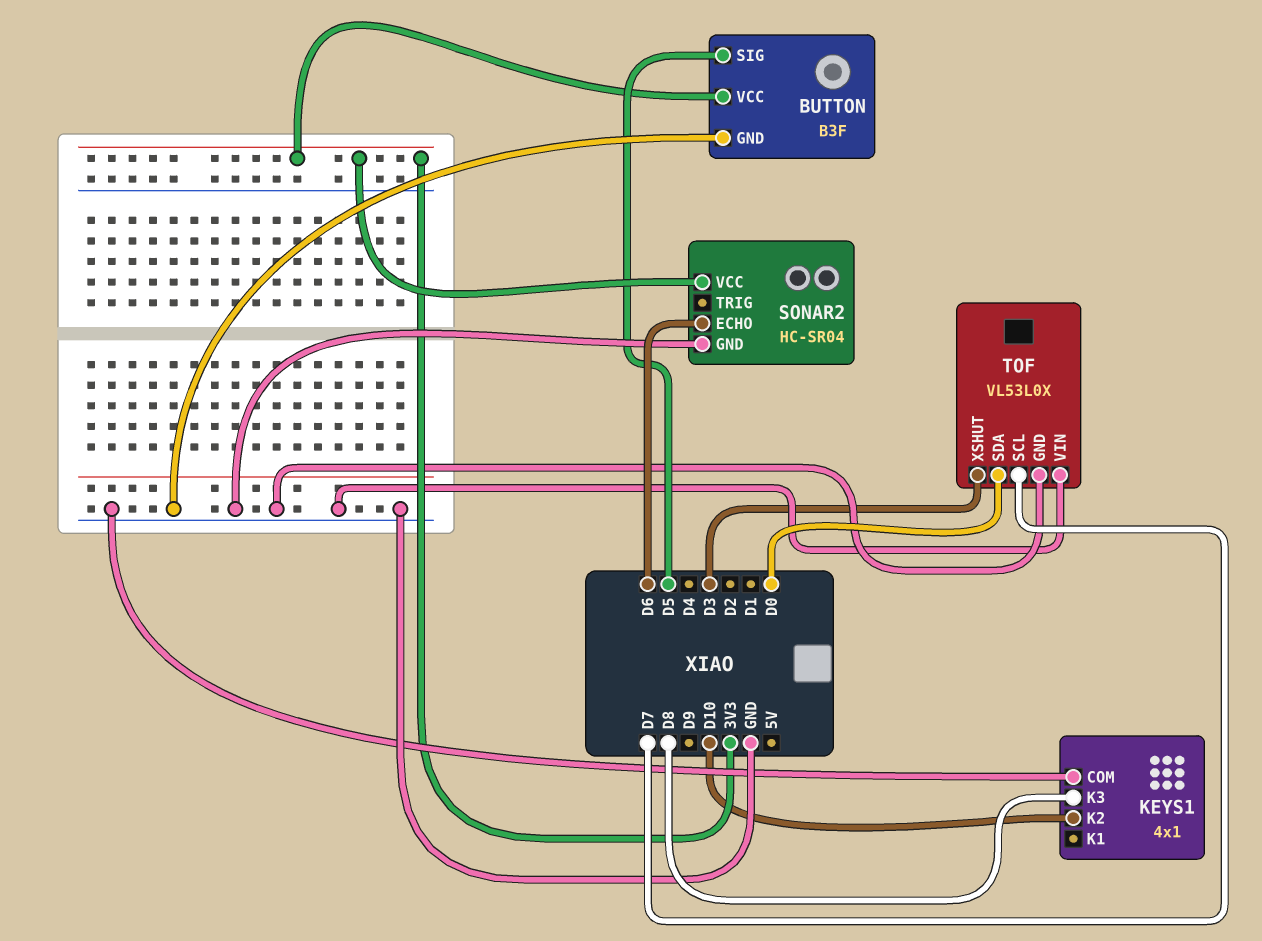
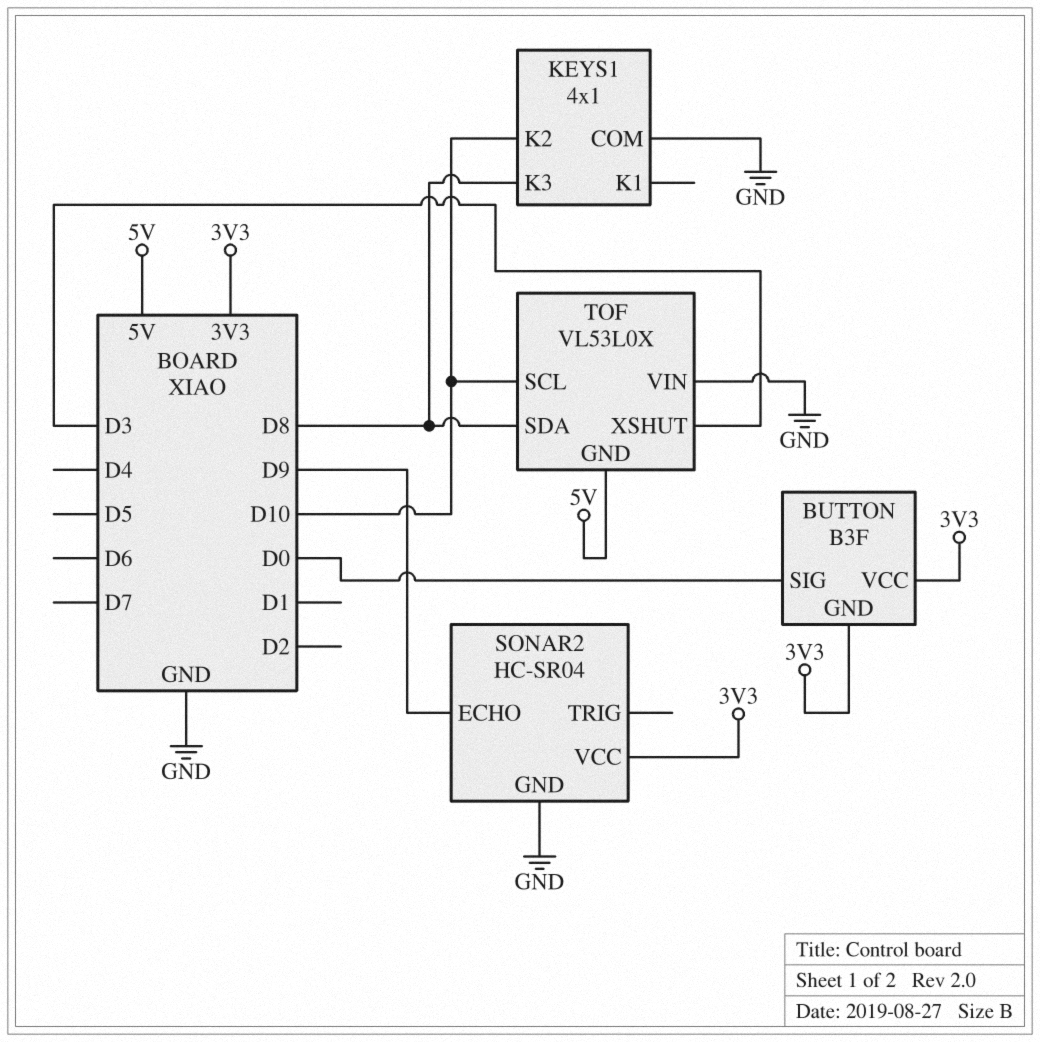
BUTTON pin GND: GND -> 3V3
BUTTON pin SIG: D5 -> D0
SONAR2 pin ECHO: D6 -> D9
TOF pin GND: GND -> 5V
TOF pin SCL: D7 -> D10
TOF pin SDA: D0 -> D8

